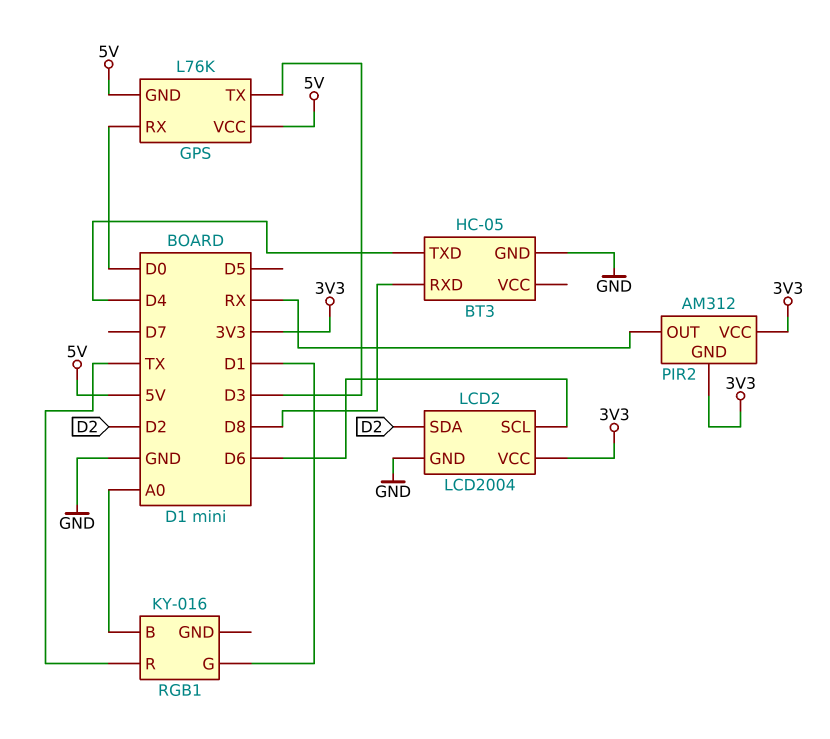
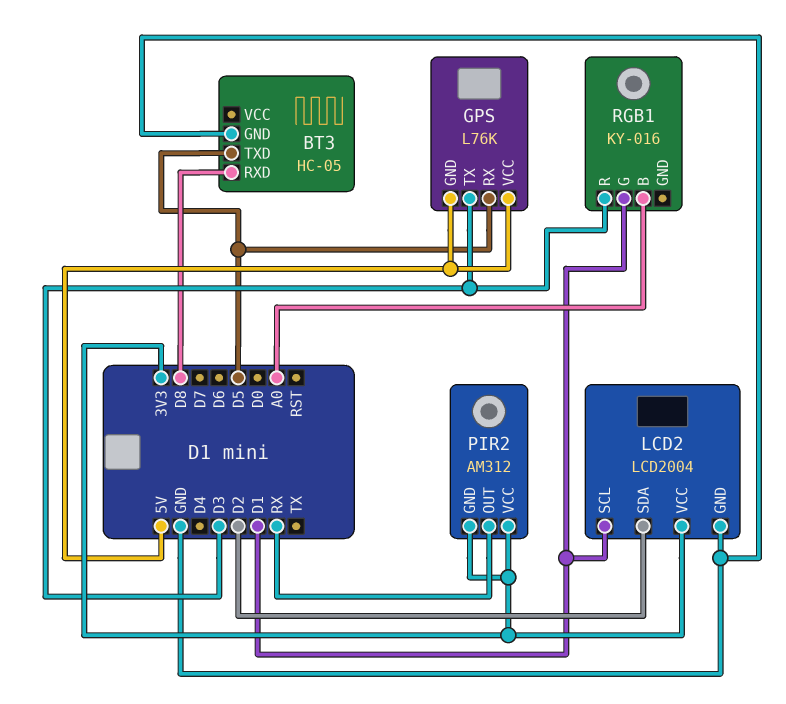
BT3 pin TXD: D4 -> D5
GPS pin RX: D0 -> D5
LCD2 pin SCL: D6 -> D1
RGB1 pin R: TX -> D3

